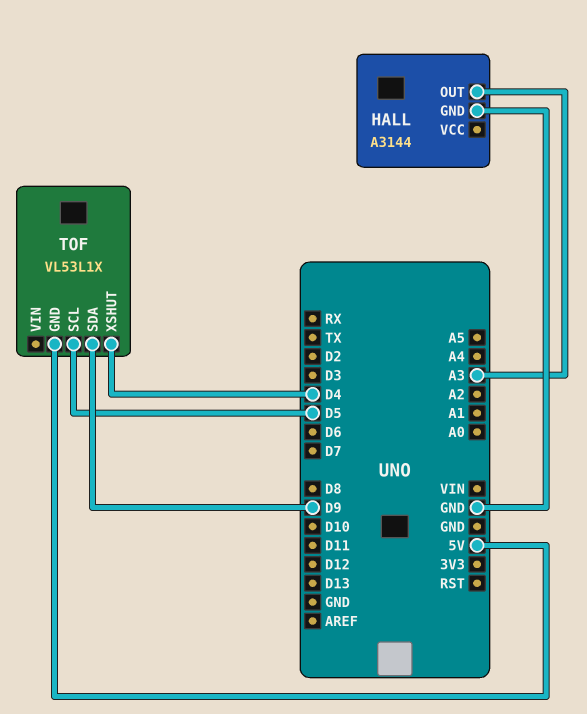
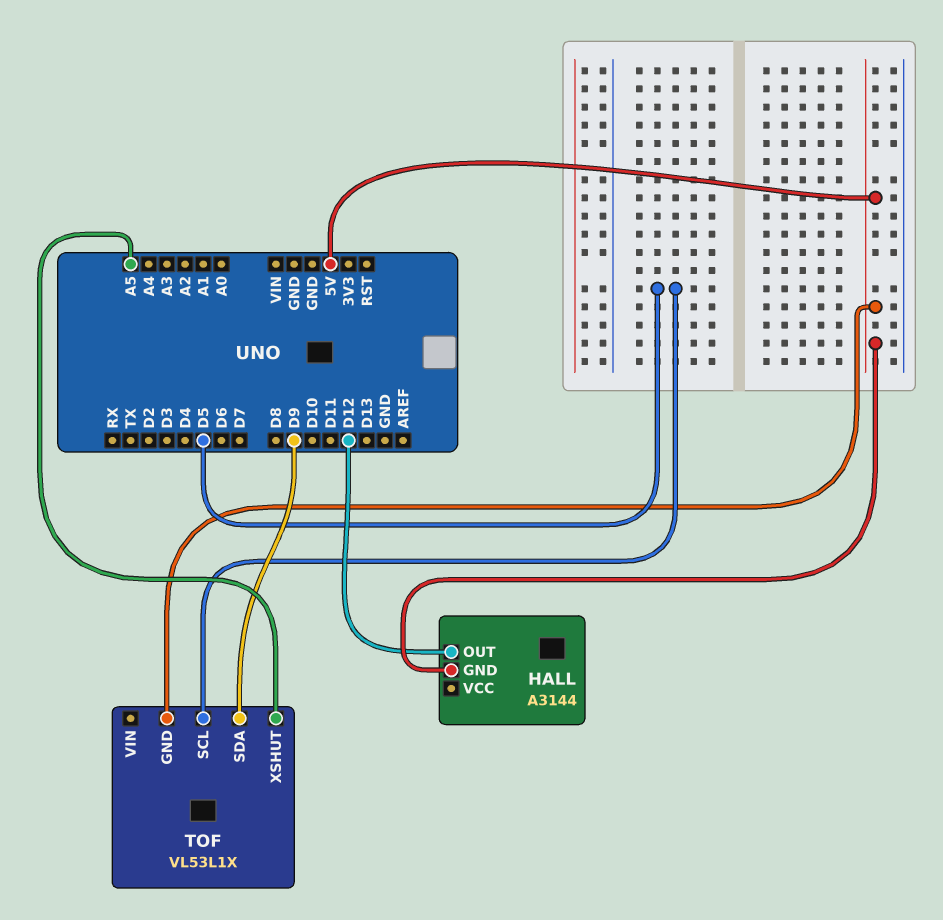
HALL pin GND: GND -> 5V
HALL pin OUT: A3 -> D12
TOF pin XSHUT: D4 -> A5

